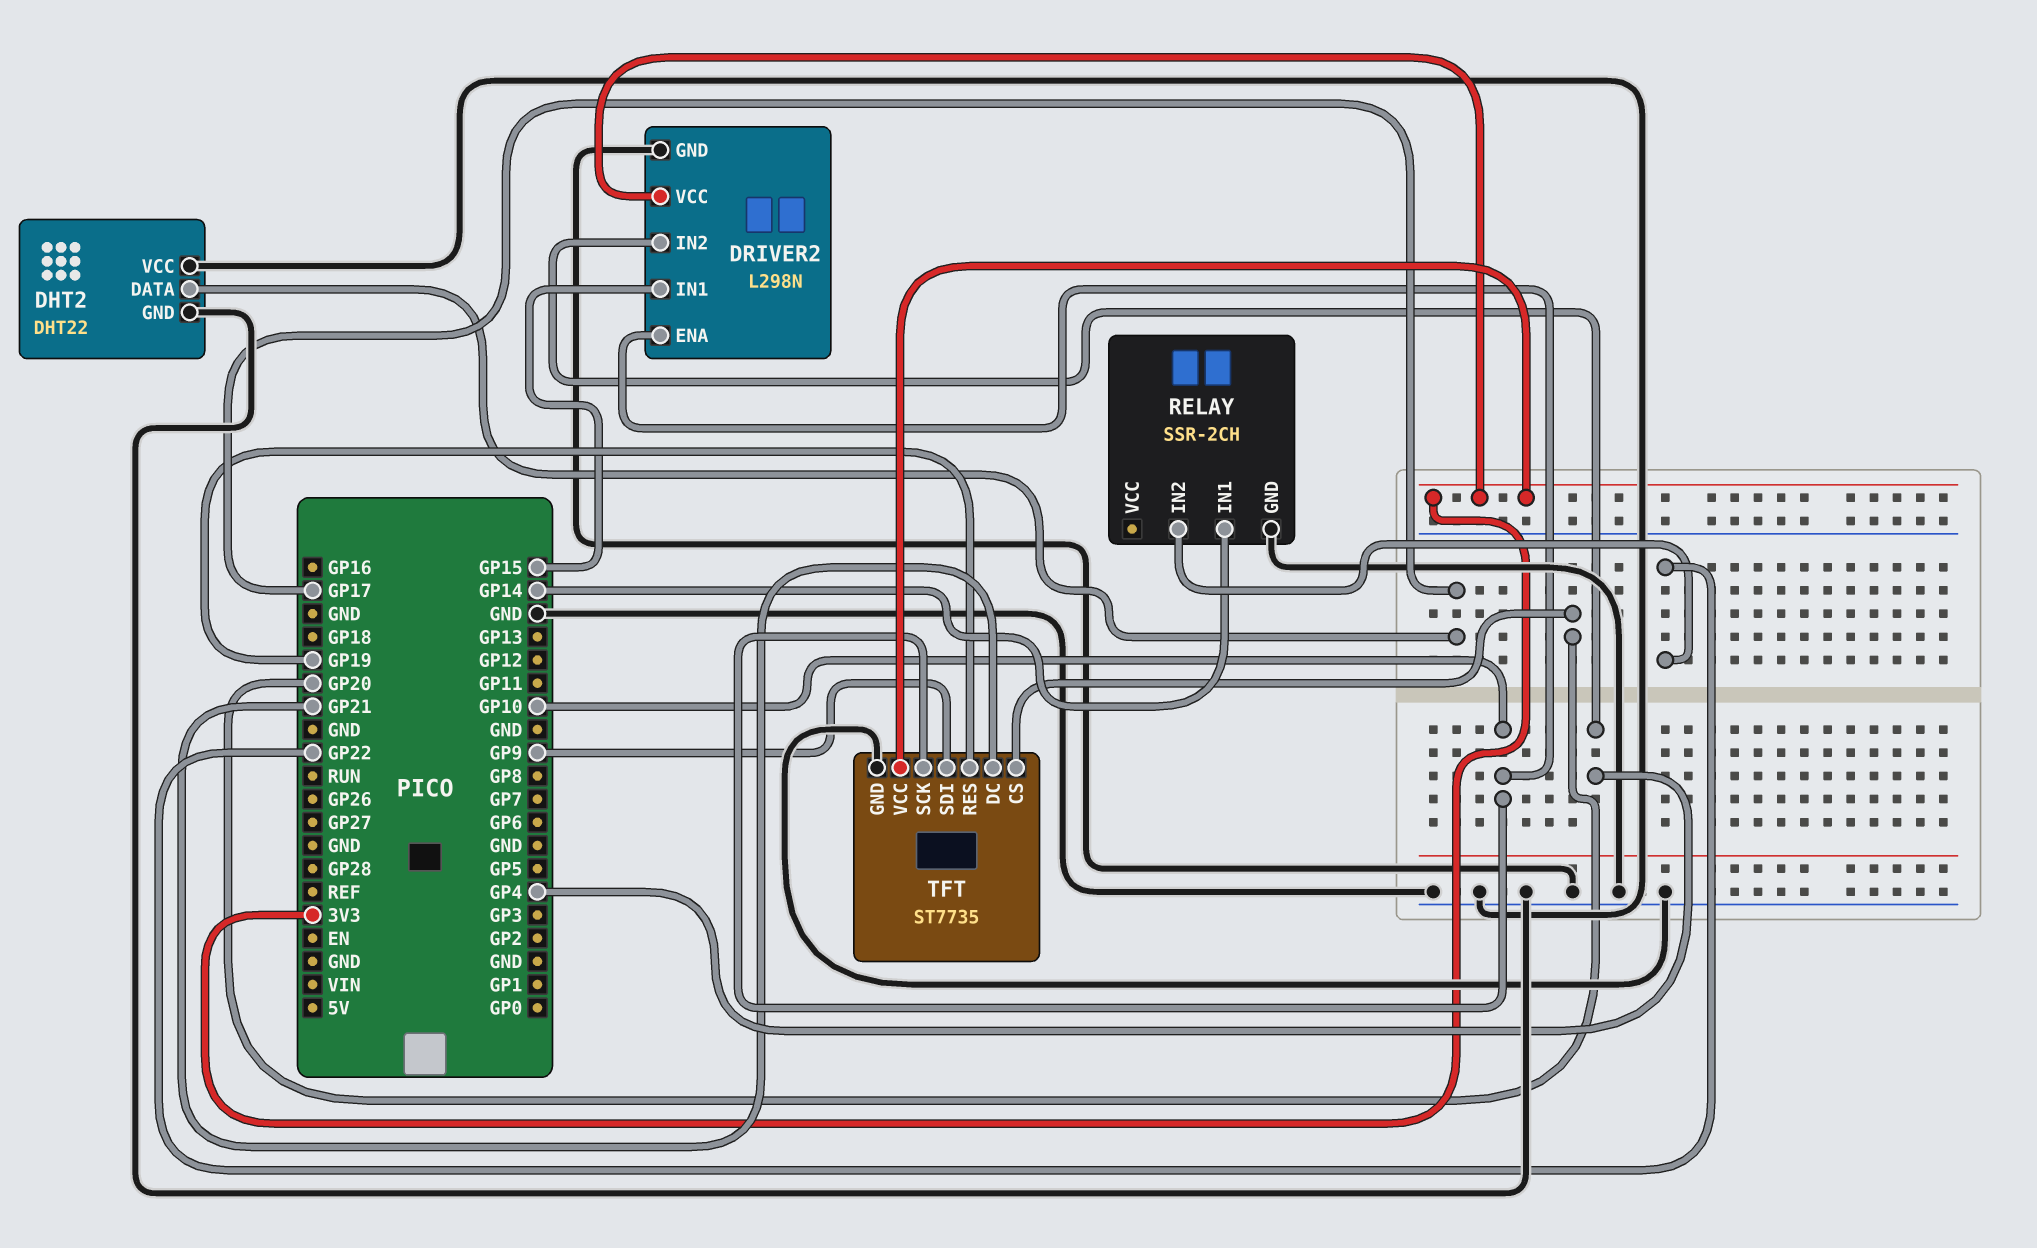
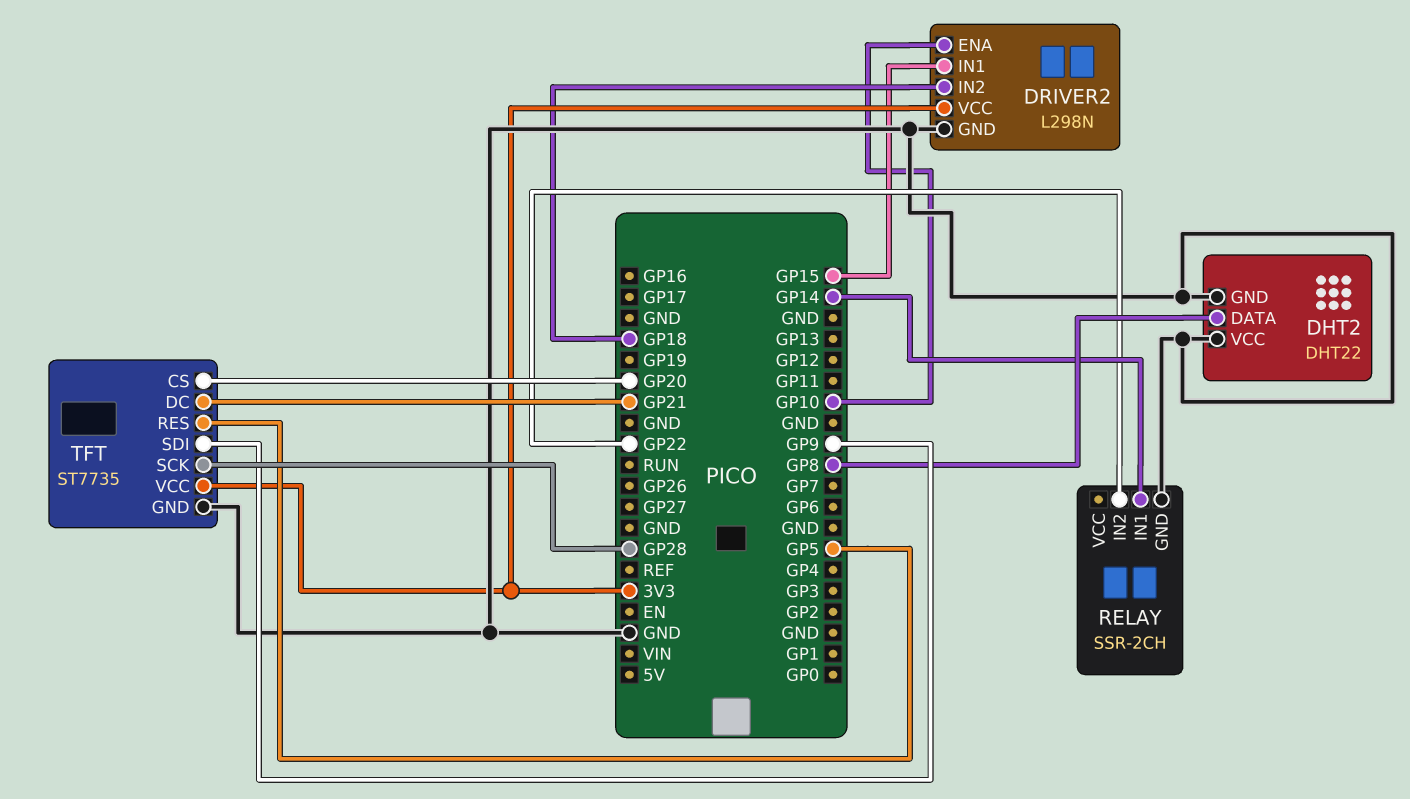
DHT2 pin DATA: GP17 -> GP8
DRIVER2 pin IN2: GP4 -> GP18
TFT pin RES: GP19 -> GP5
TFT pin SCK: GP10 -> GP28

